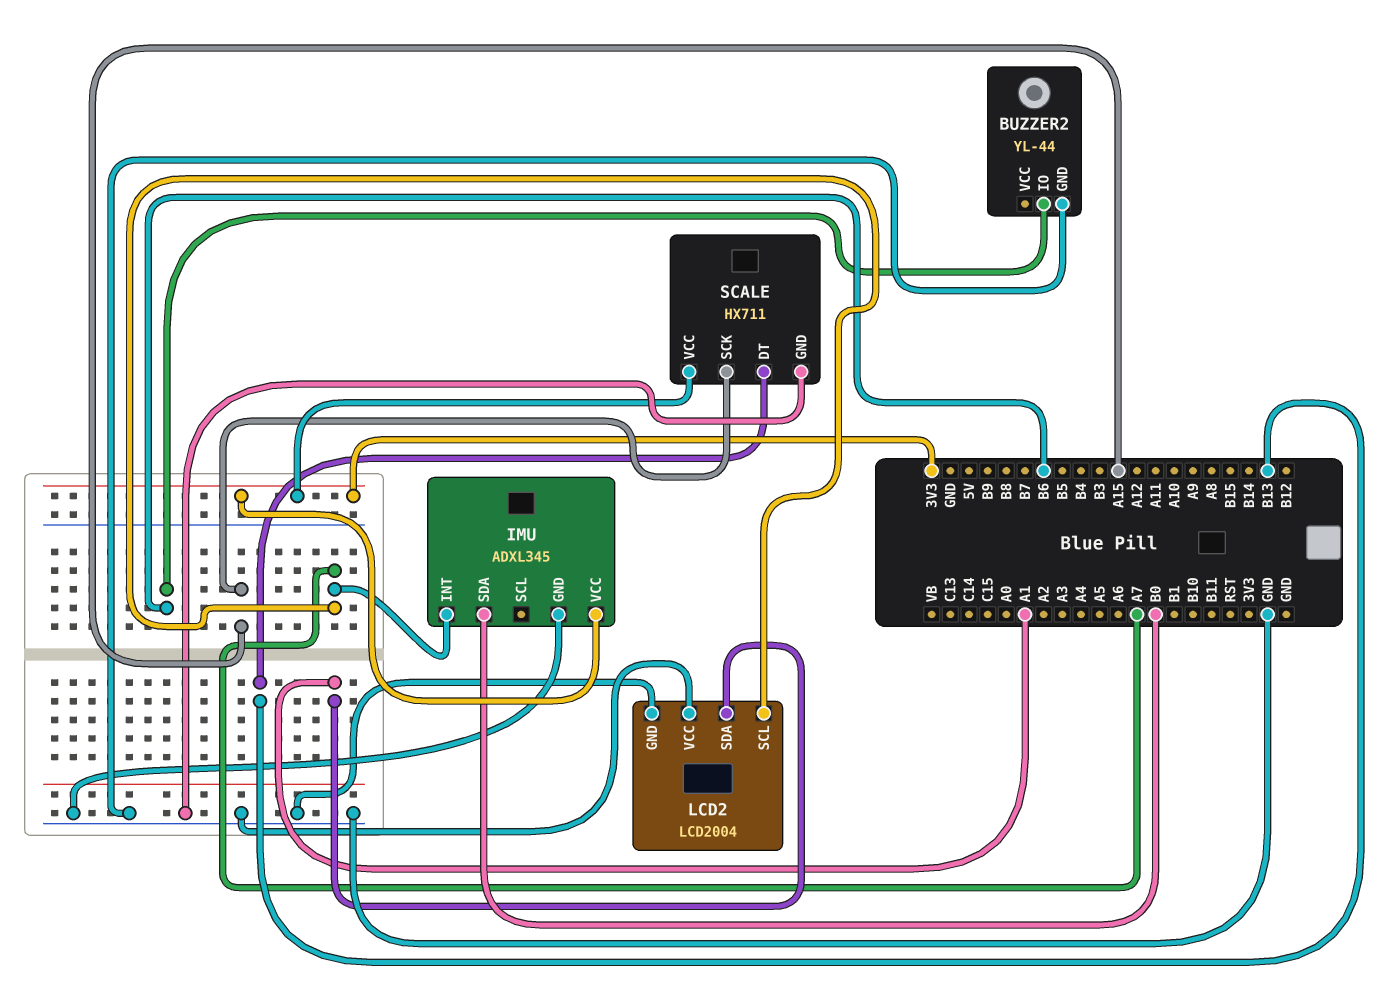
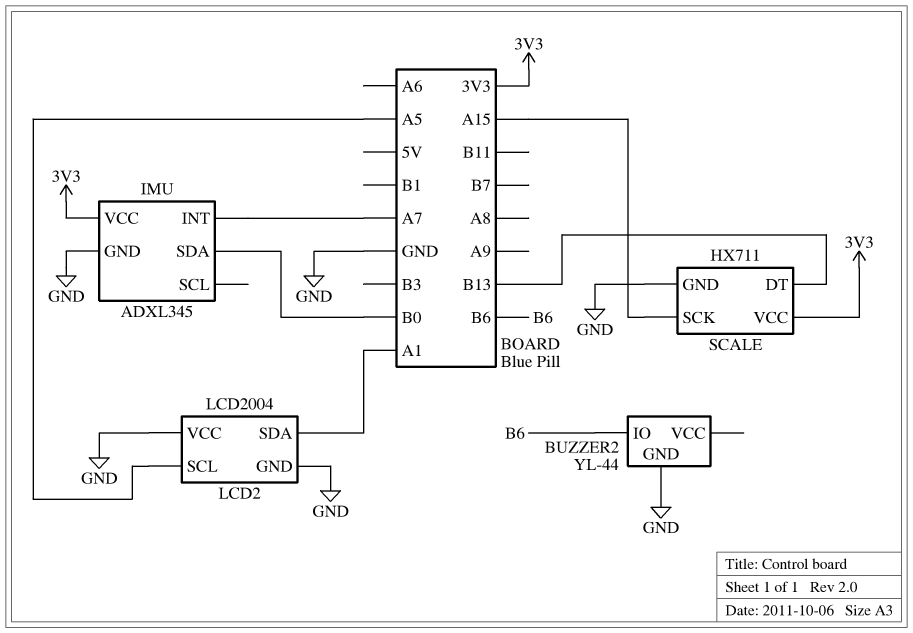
LCD2 pin SCL: A7 -> A5

